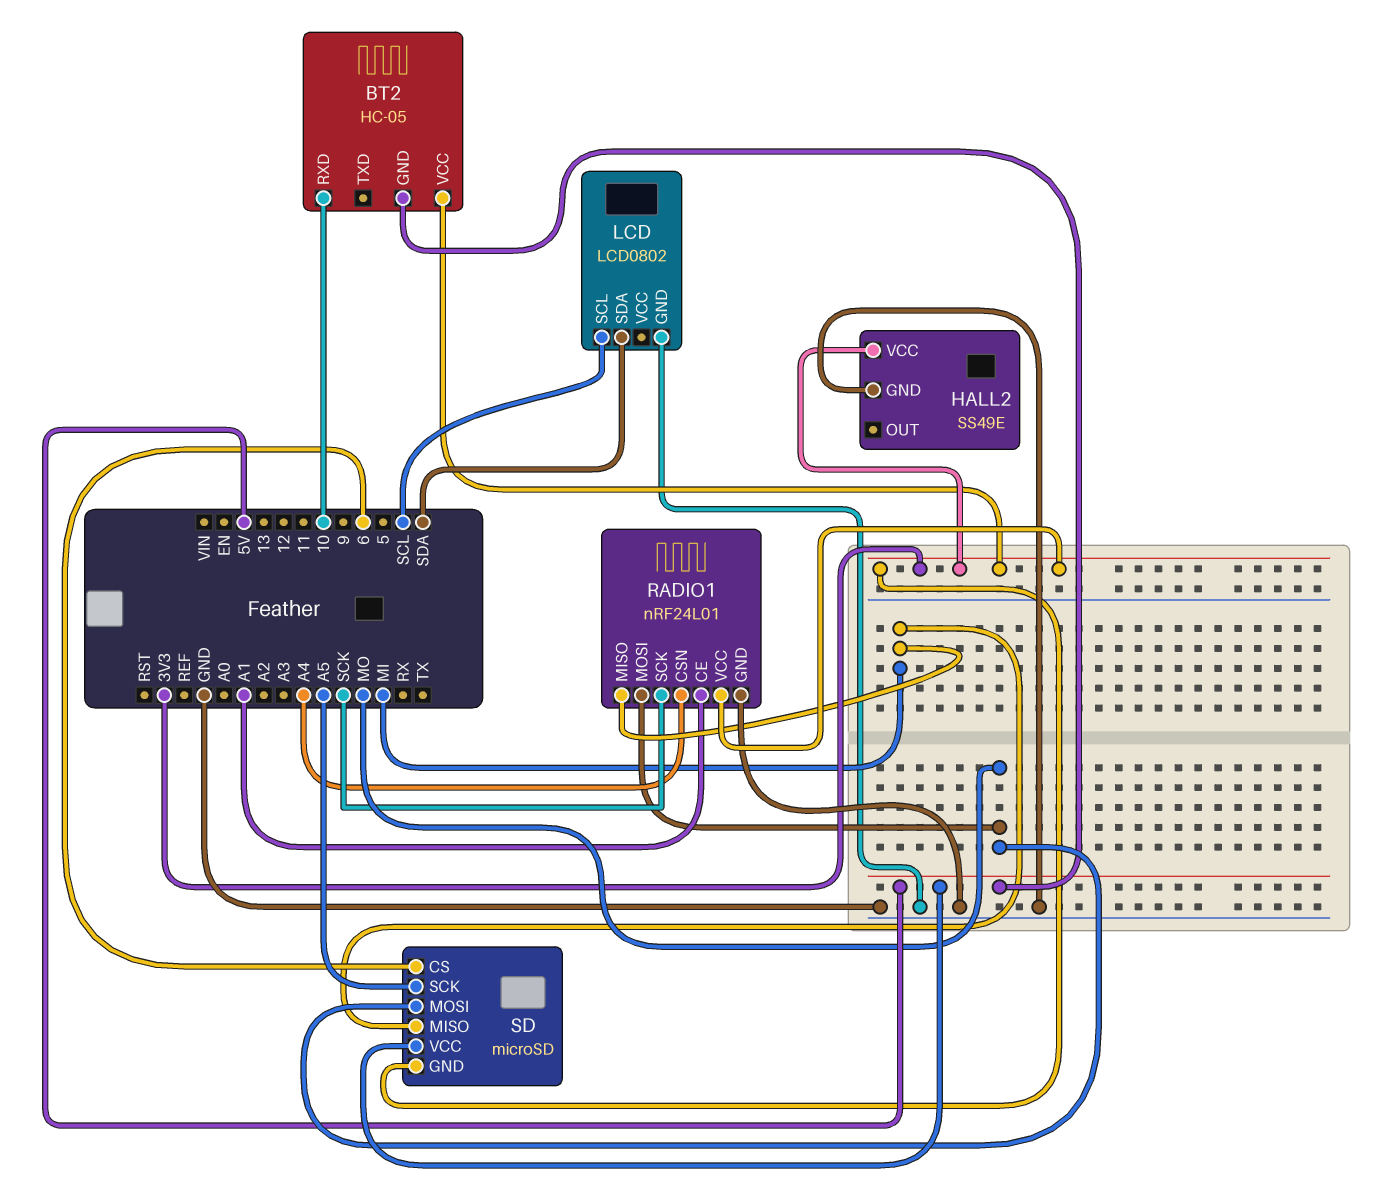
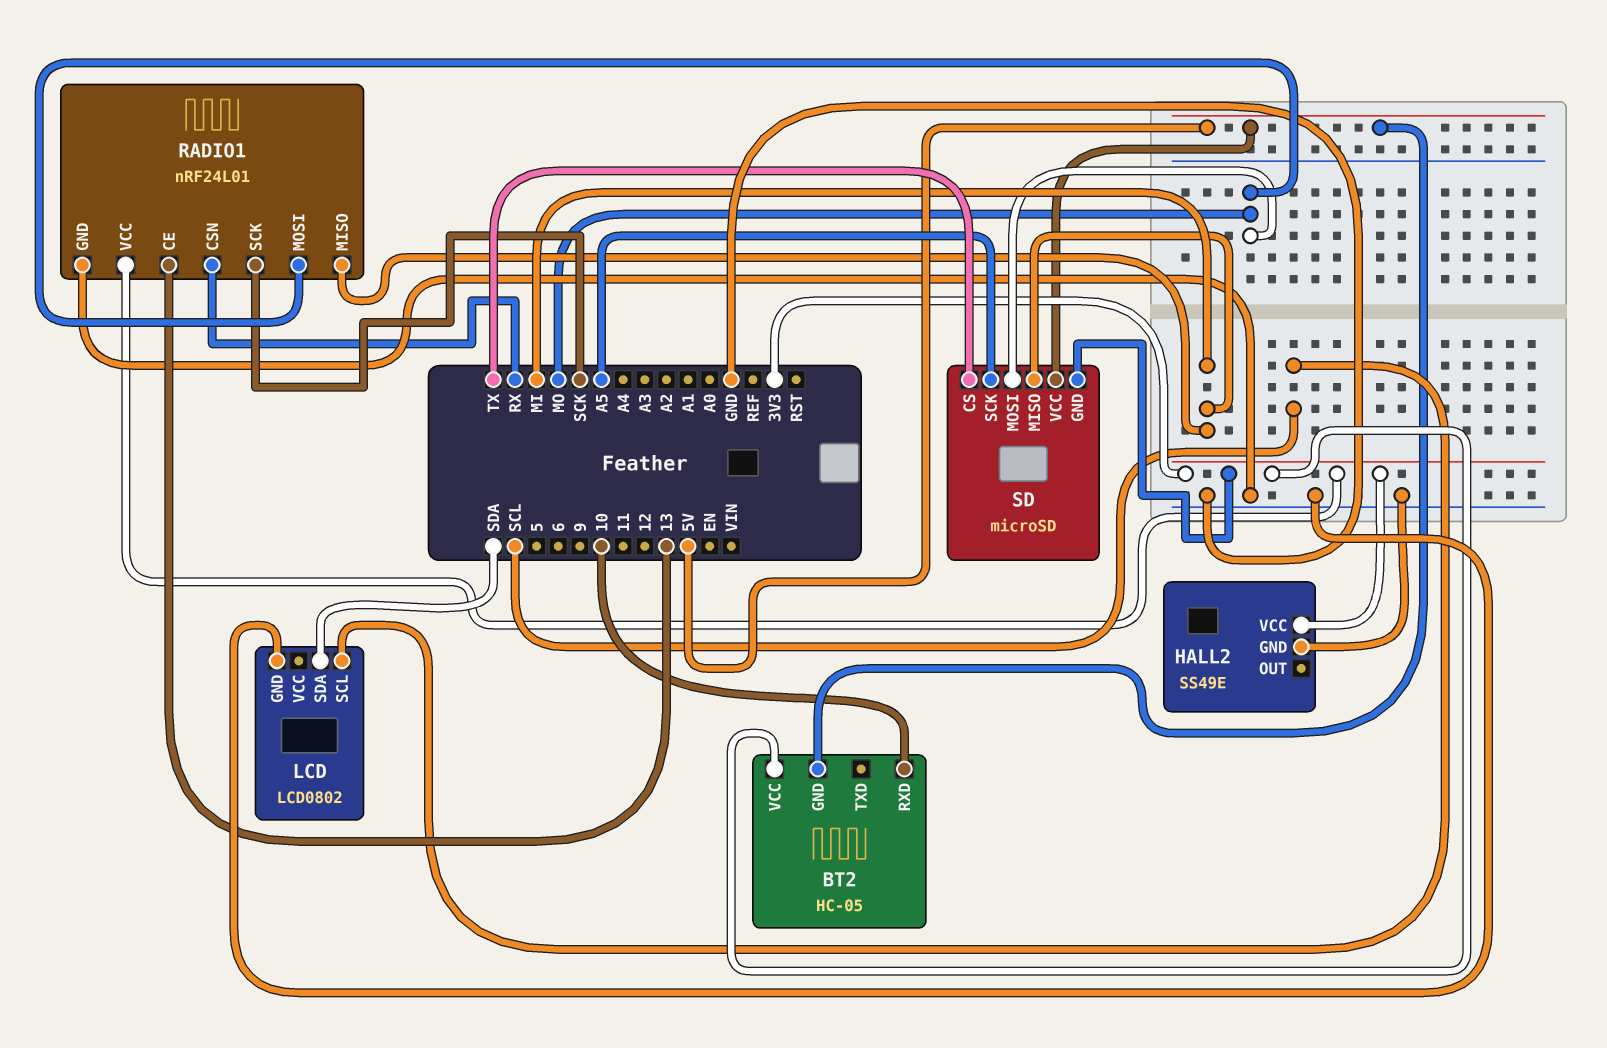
RADIO1 pin CE: A1 -> 13
RADIO1 pin CSN: A4 -> RX
SD pin CS: 6 -> TX

